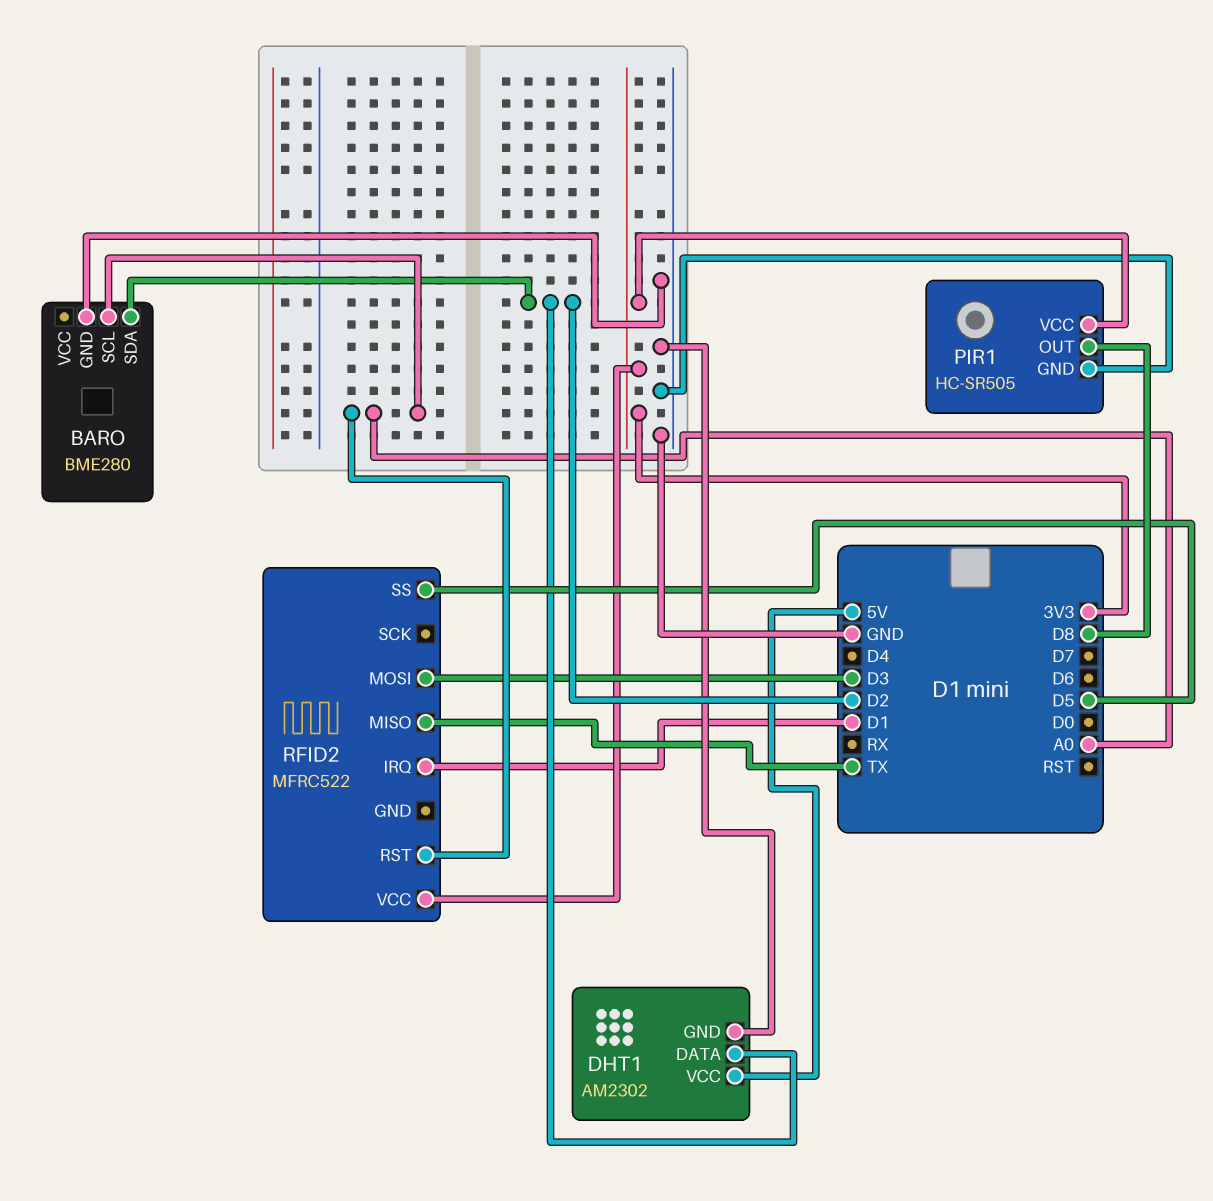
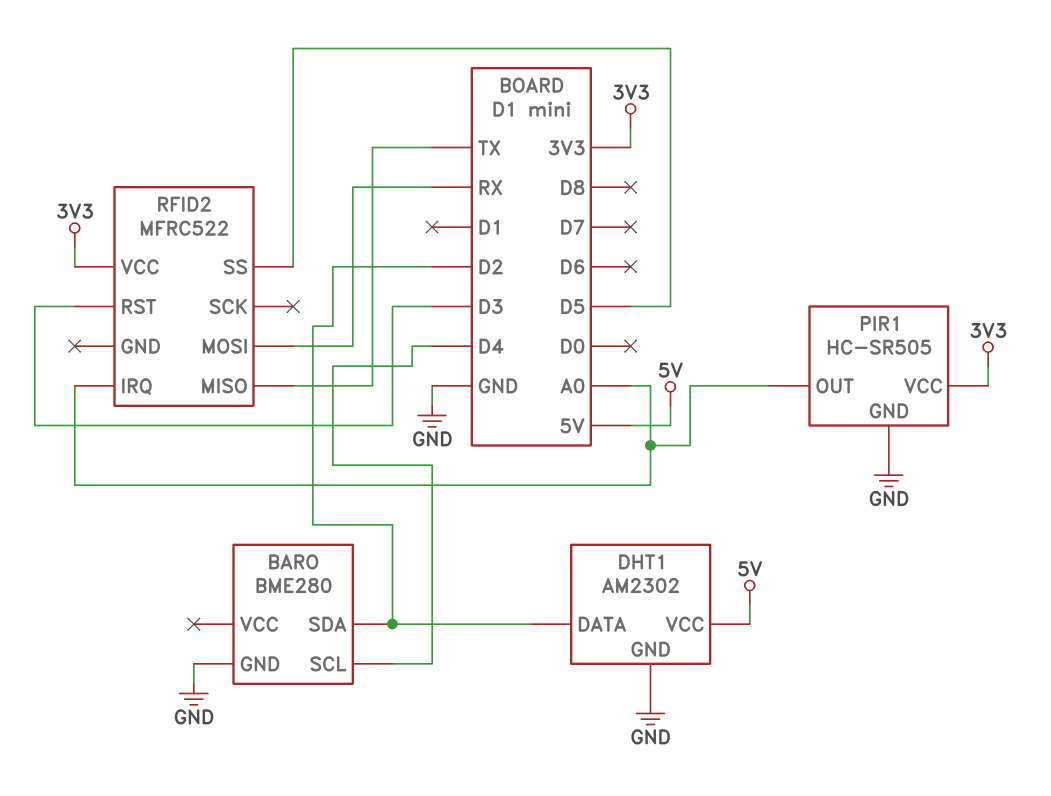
BARO pin SCL: A0 -> D4
PIR1 pin OUT: D8 -> A0
RFID2 pin IRQ: D1 -> A0
RFID2 pin MOSI: D3 -> RX
RFID2 pin RST: A0 -> D3

